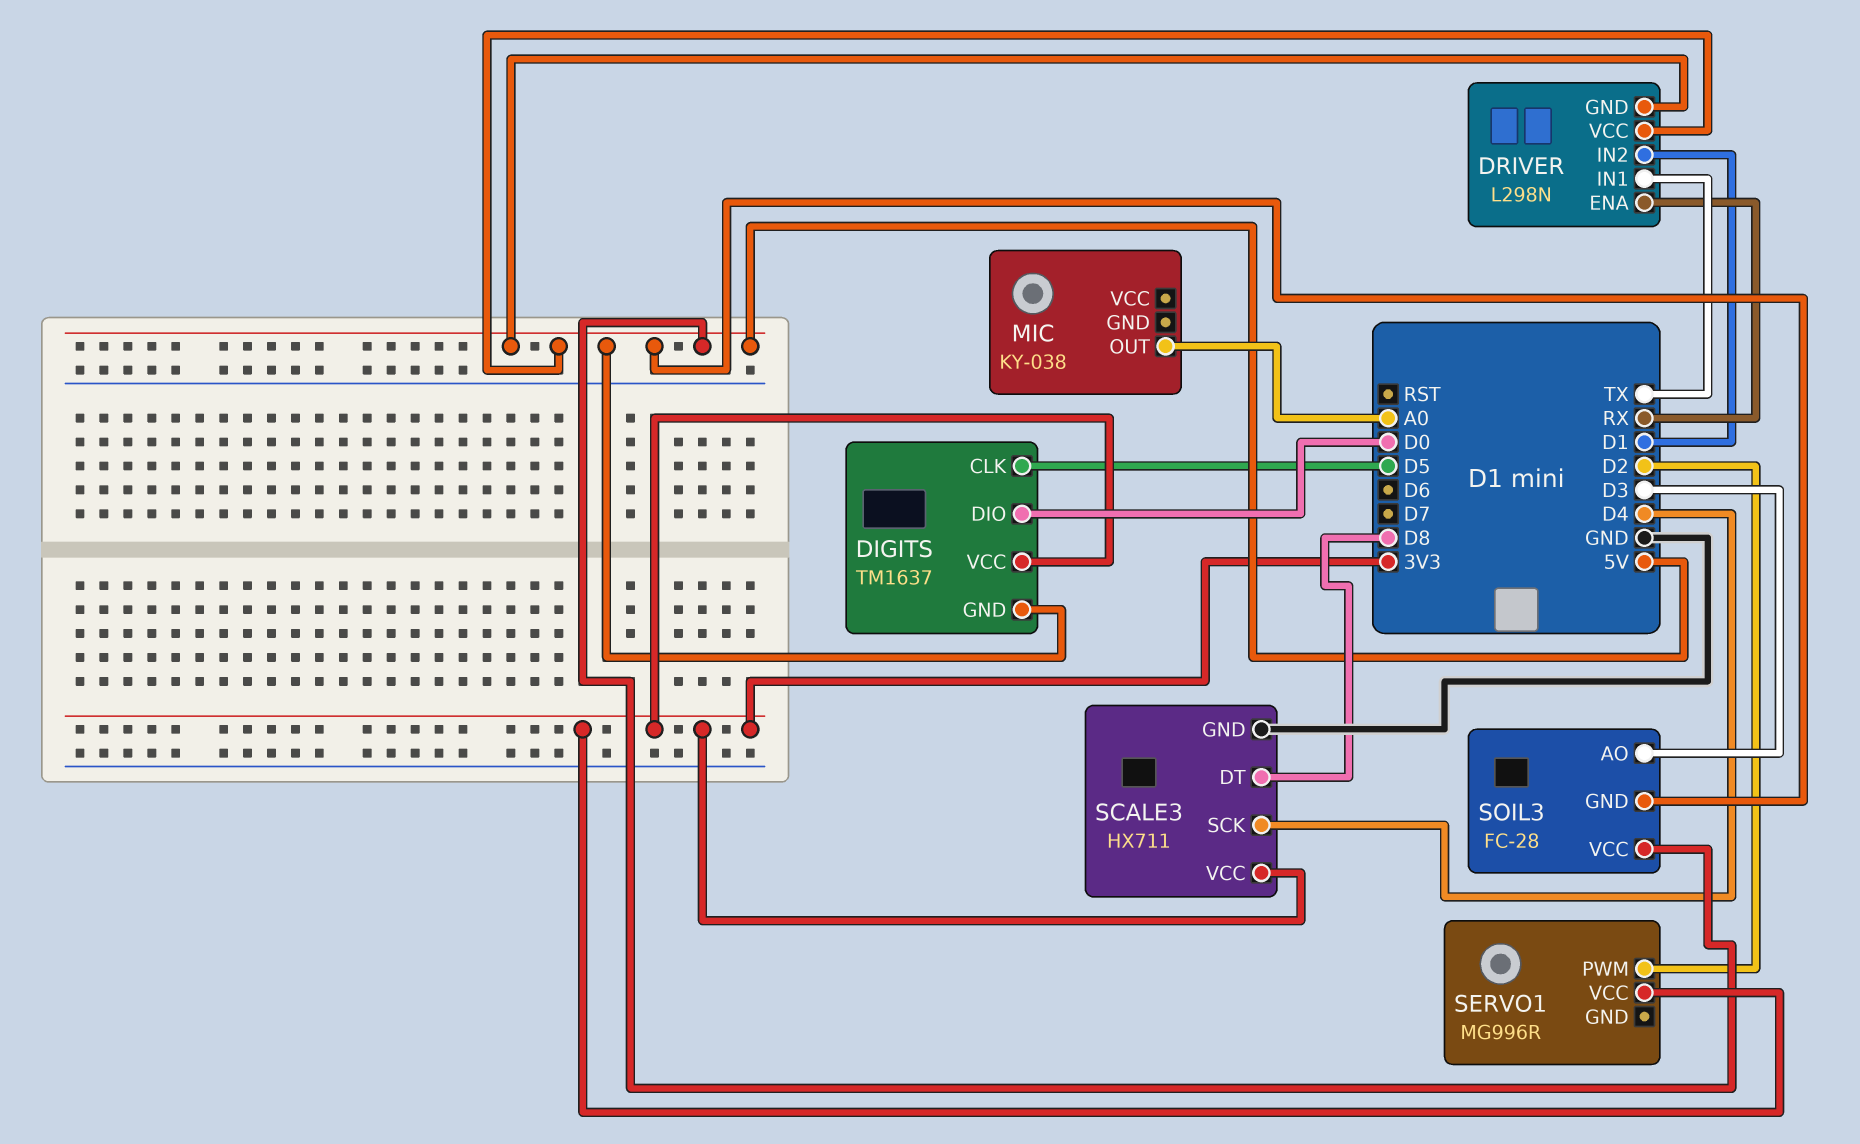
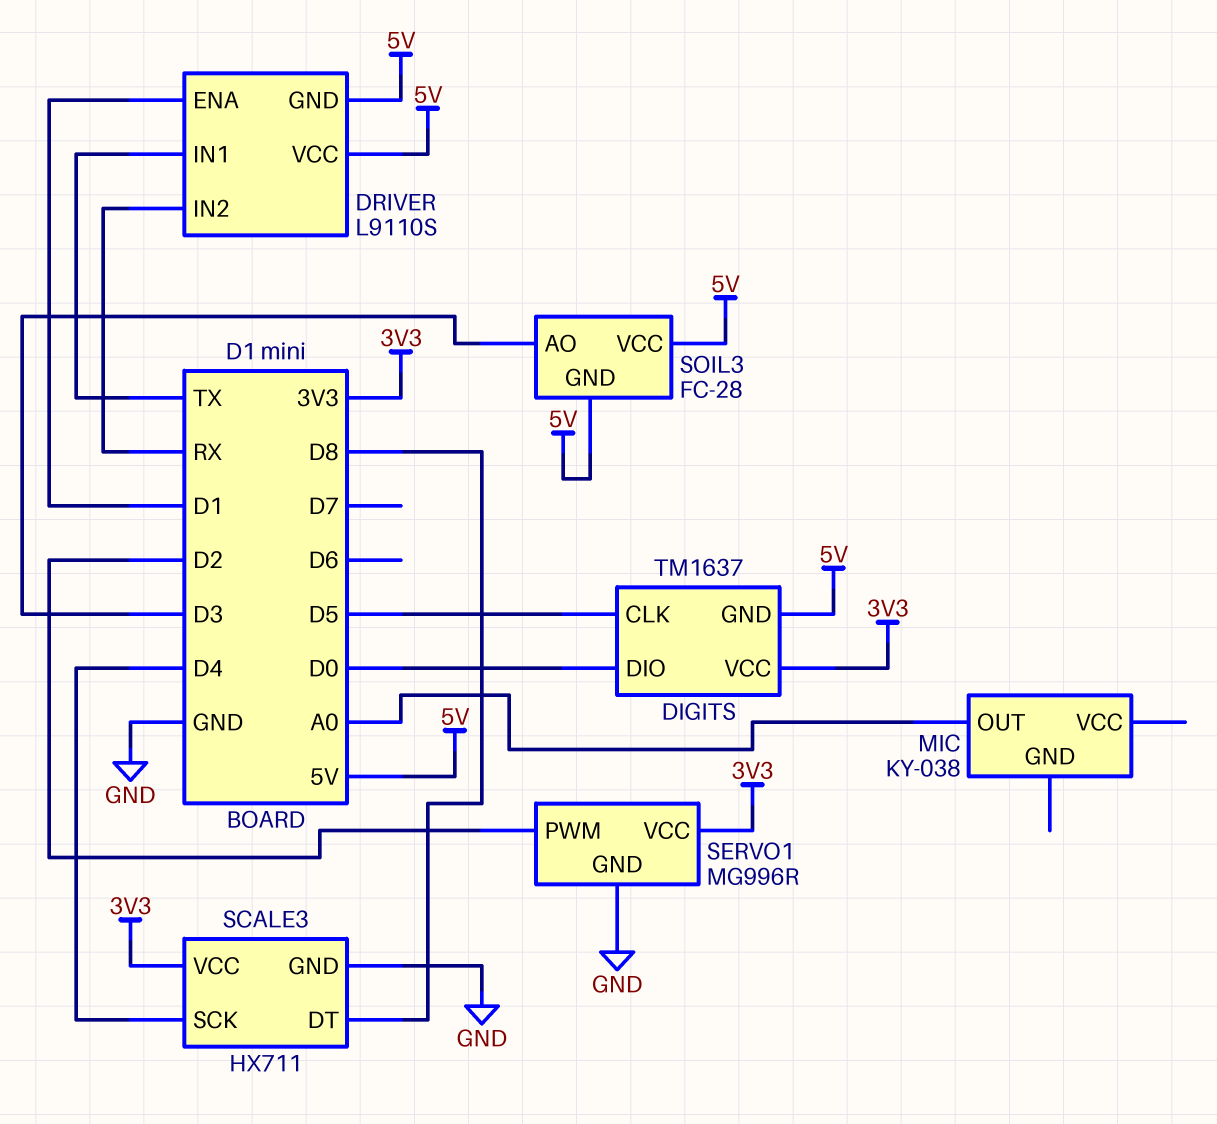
DRIVER: L298N -> L9110S
DRIVER pin ENA: RX -> D1
DRIVER pin IN2: D1 -> RX
SERVO1 pin GND: none -> GND

